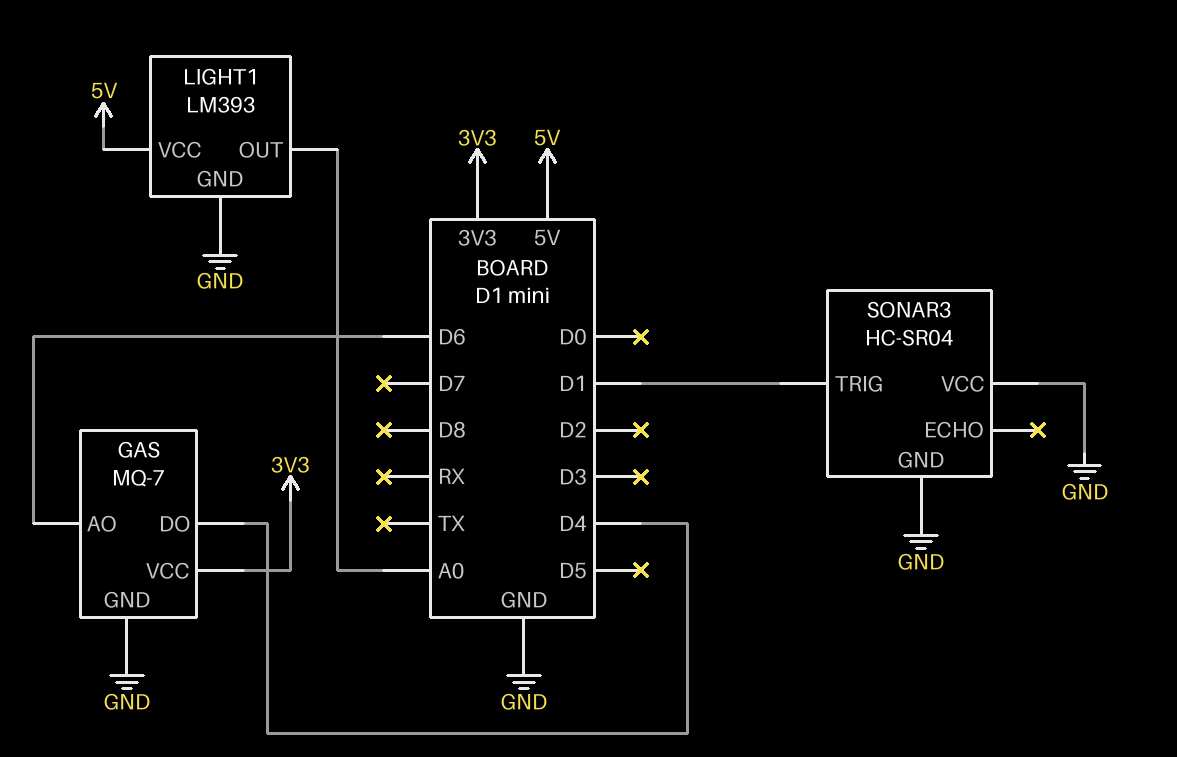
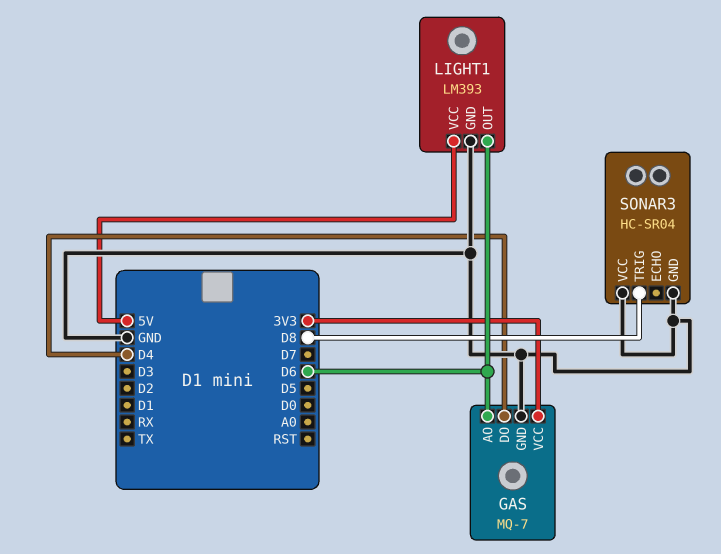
LIGHT1 pin OUT: A0 -> D6
SONAR3 pin TRIG: D1 -> D8

